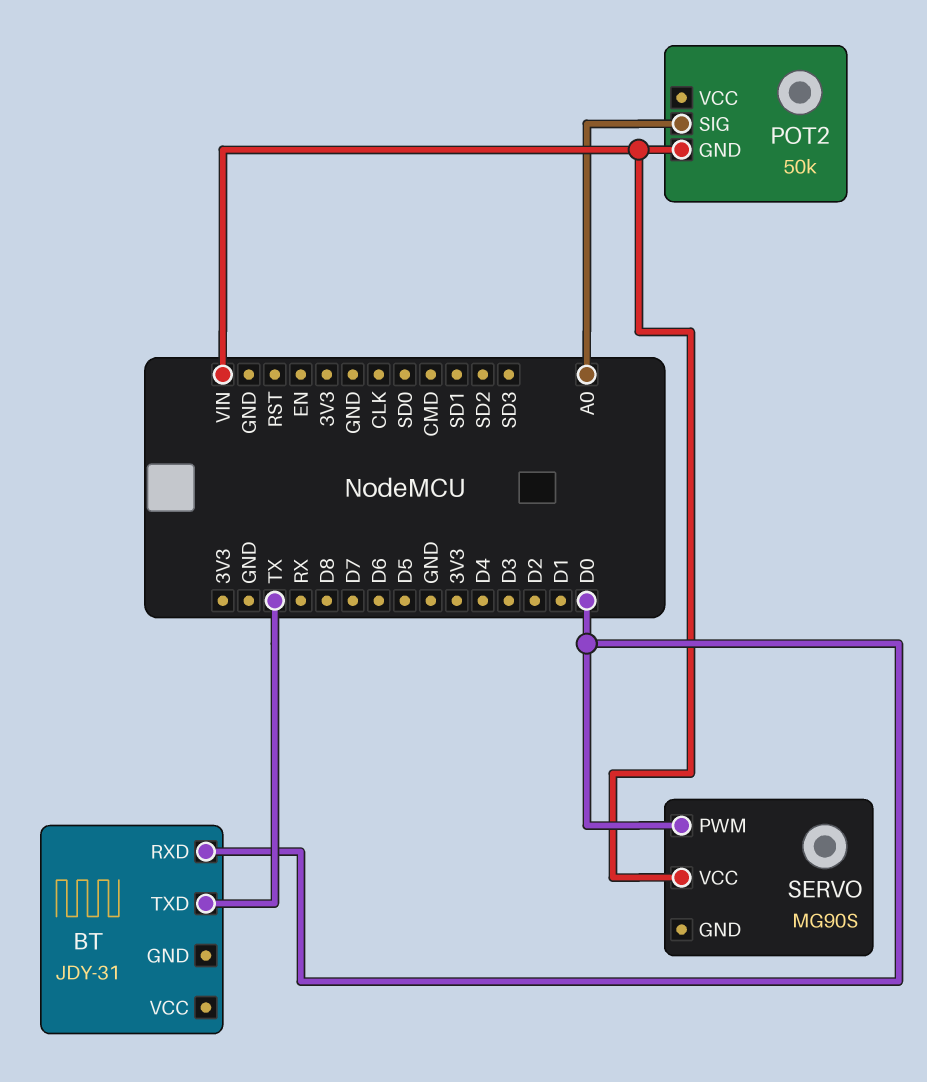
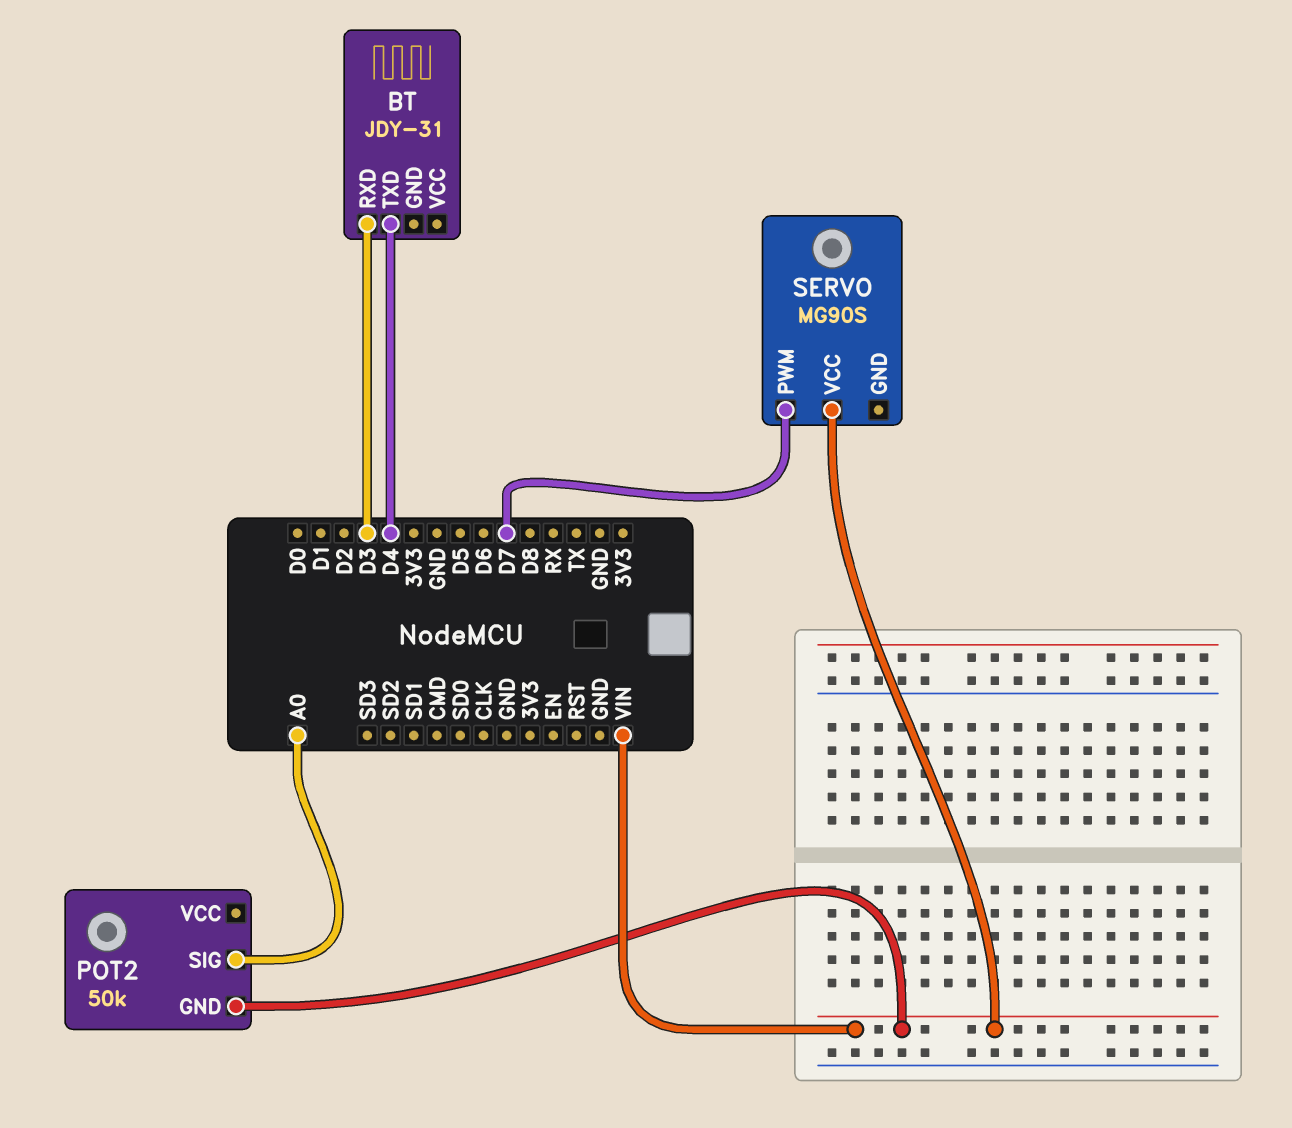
BT pin RXD: D0 -> D3
BT pin TXD: TX -> D4
SERVO pin PWM: D0 -> D7

